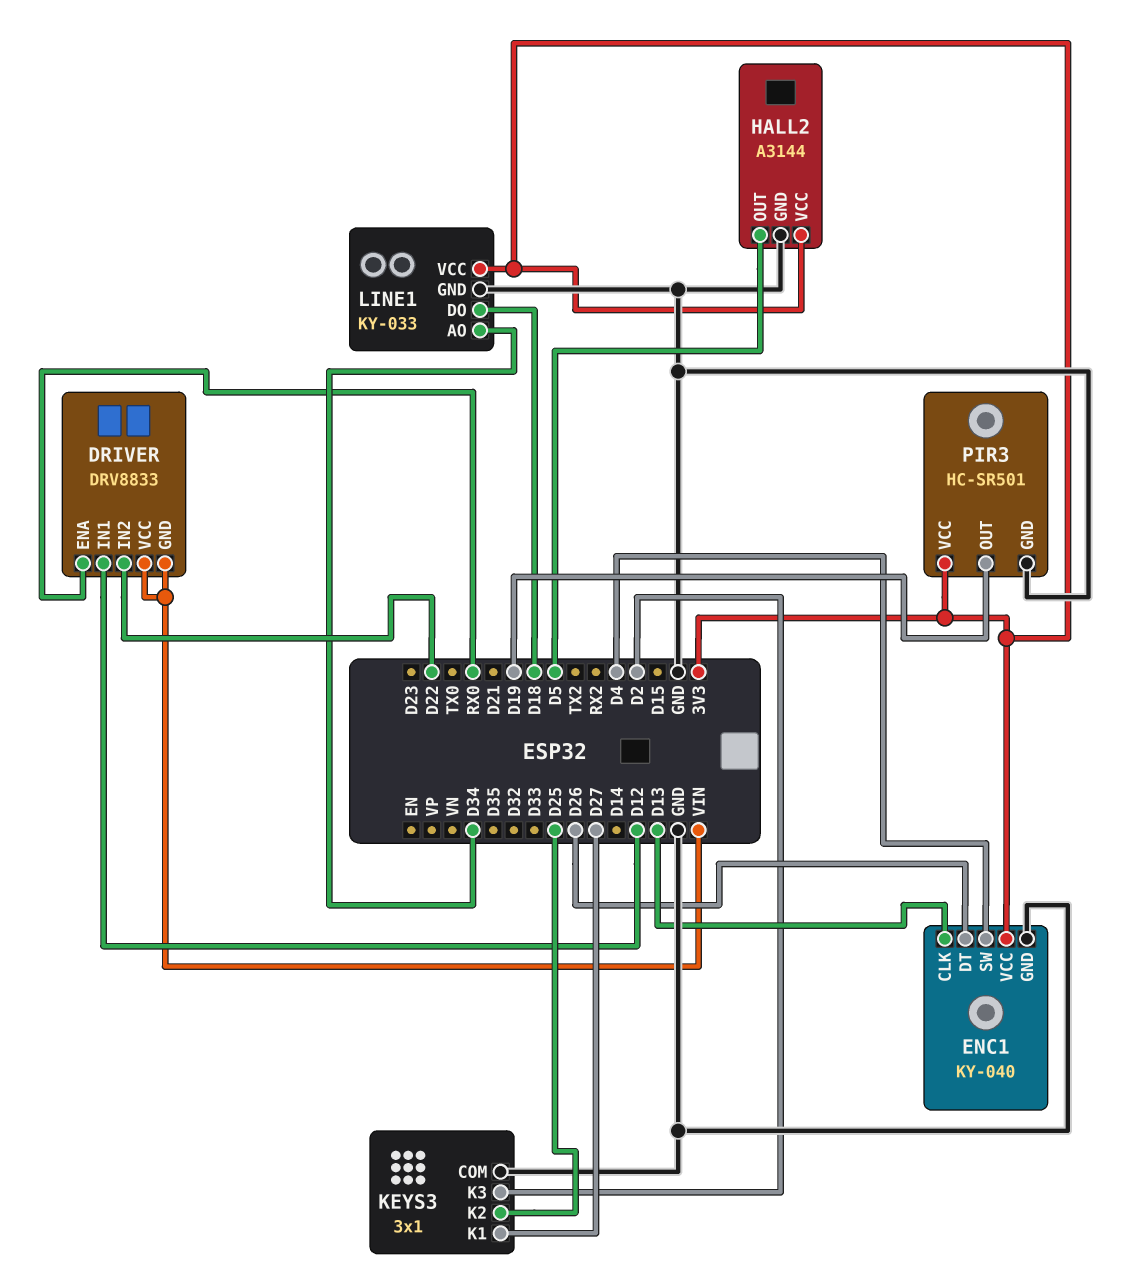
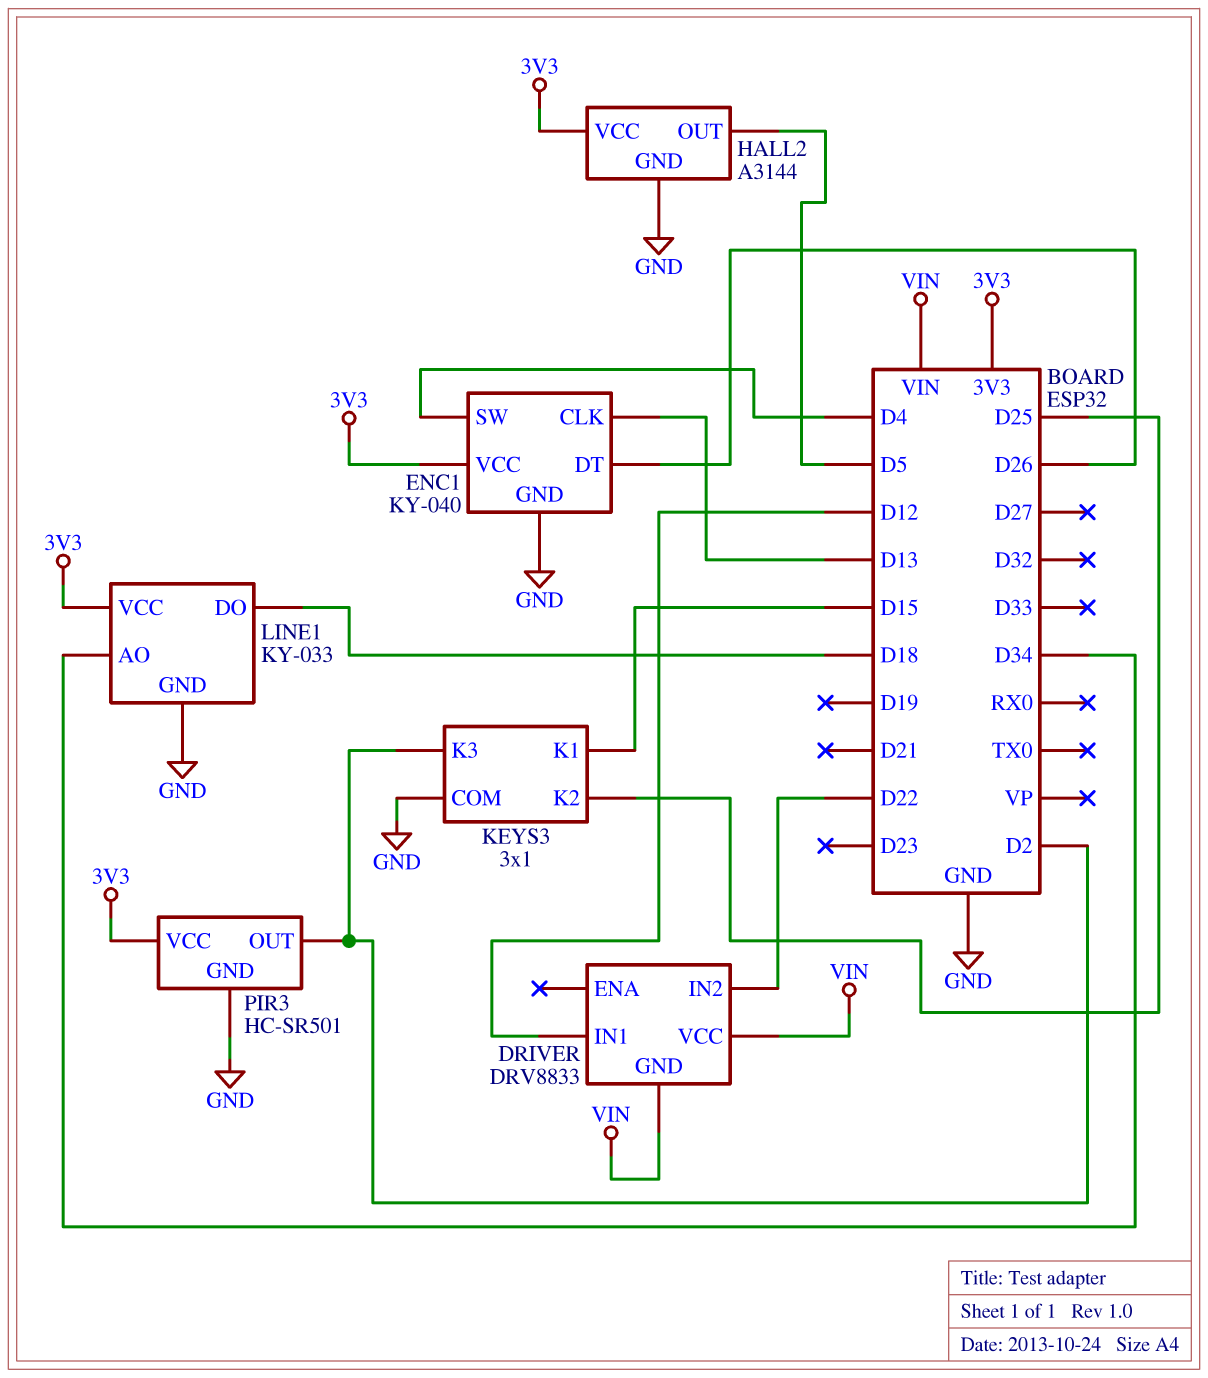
DRIVER pin ENA: RX0 -> none
KEYS3 pin K1: D27 -> D15
PIR3 pin OUT: D19 -> D2

